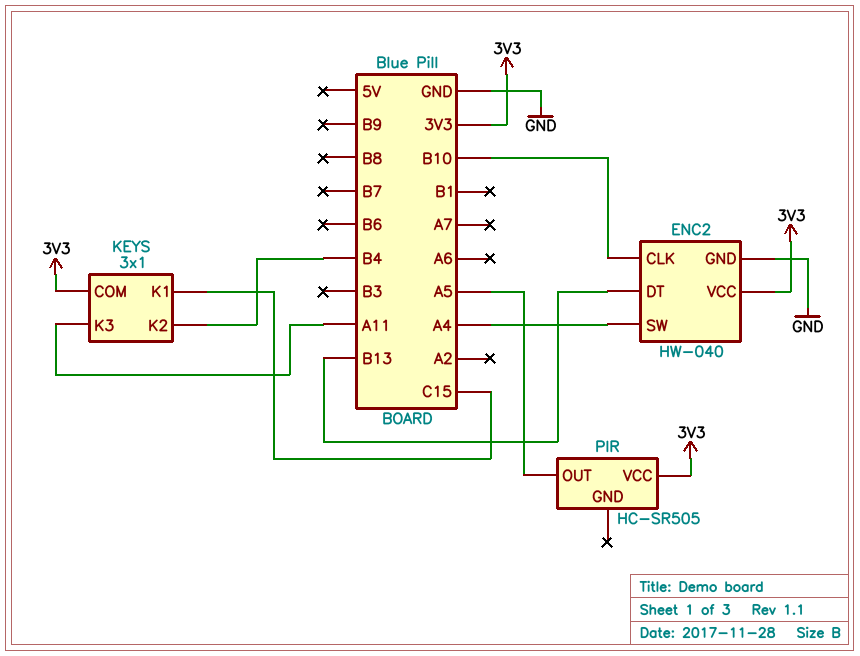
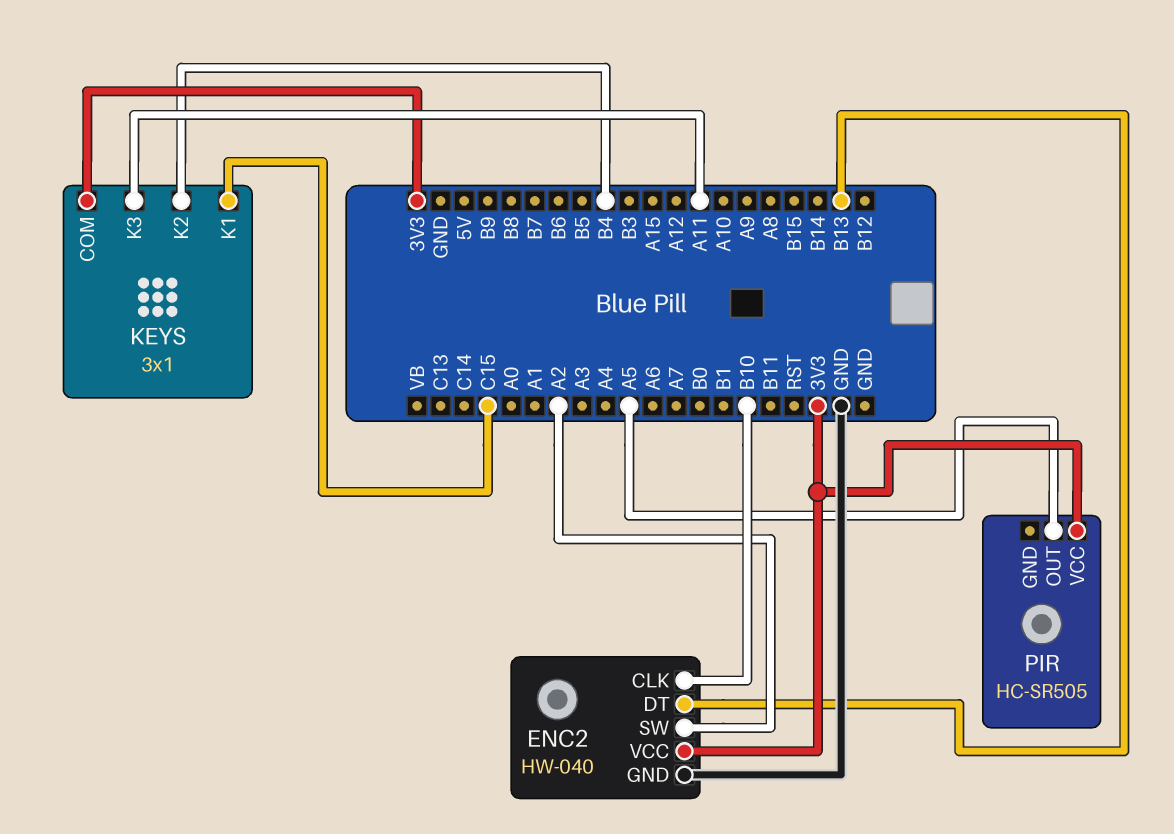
ENC2 pin SW: A4 -> A2

